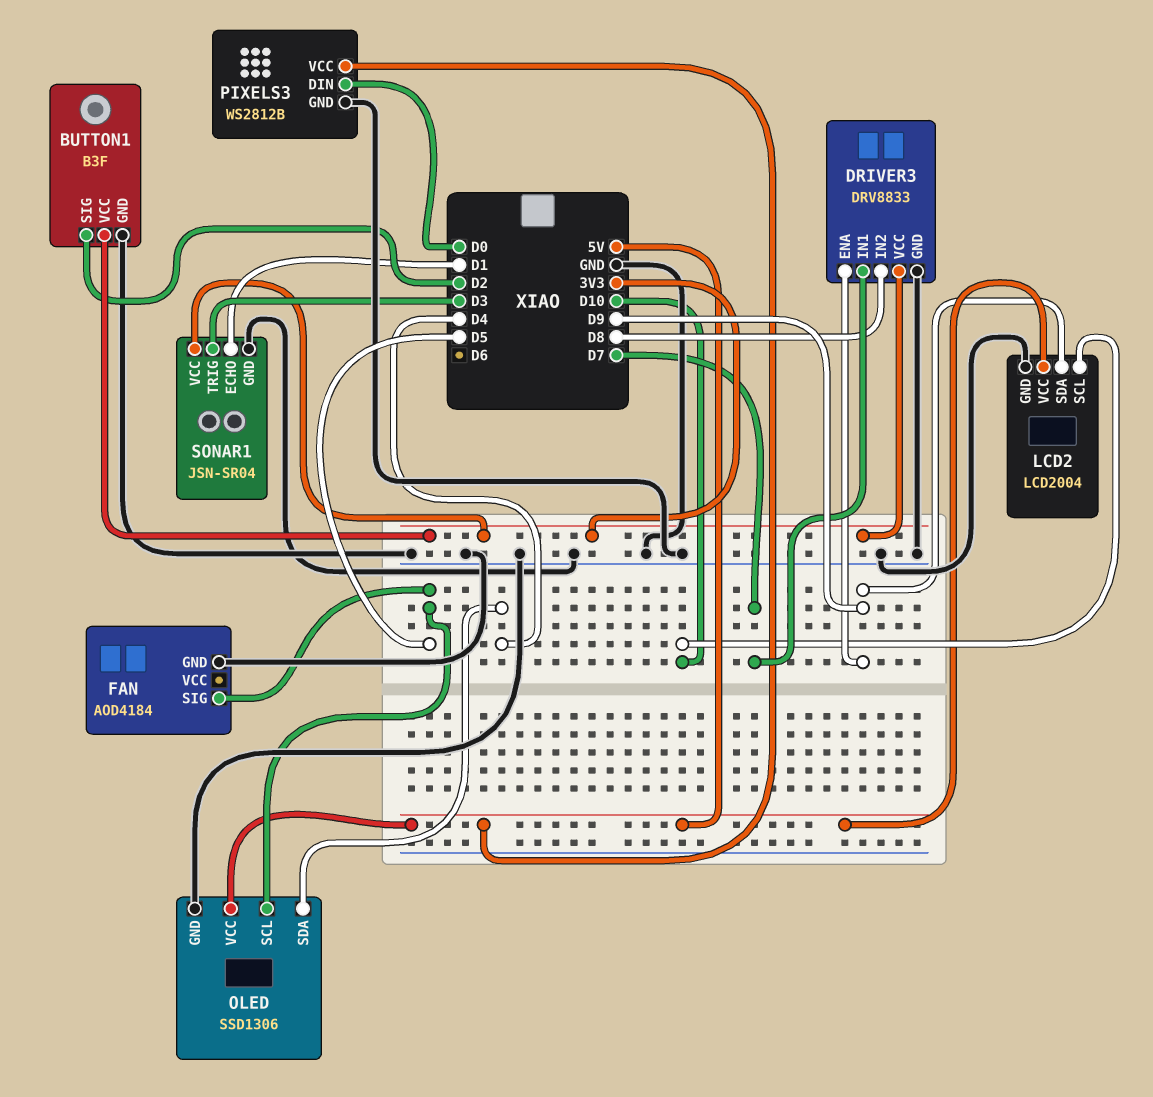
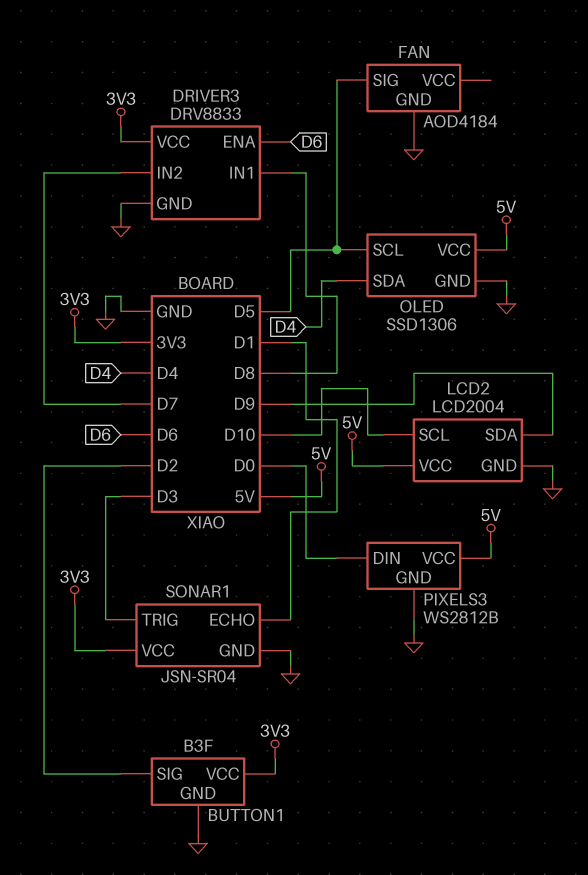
DRIVER3 pin ENA: D9 -> D6
DRIVER3 pin IN1: D7 -> D8
DRIVER3 pin IN2: D8 -> D7

